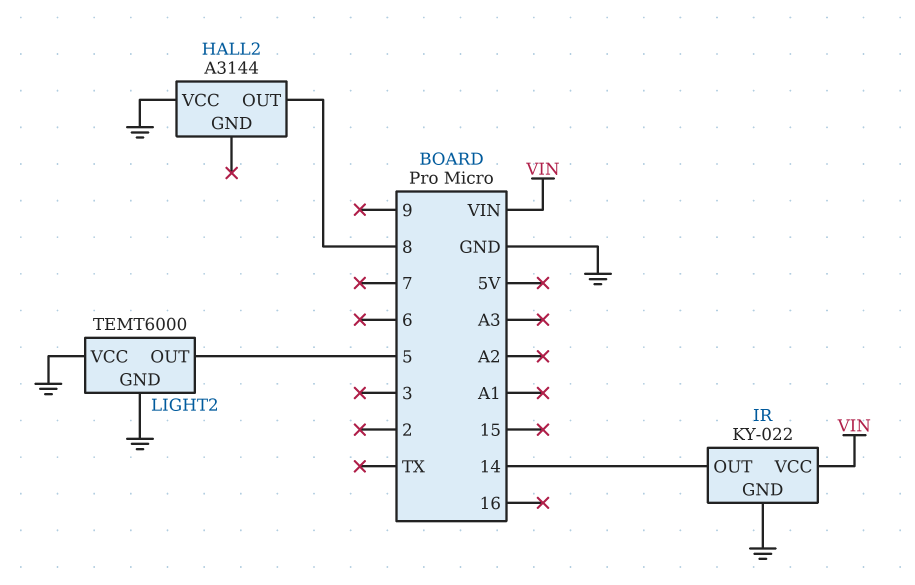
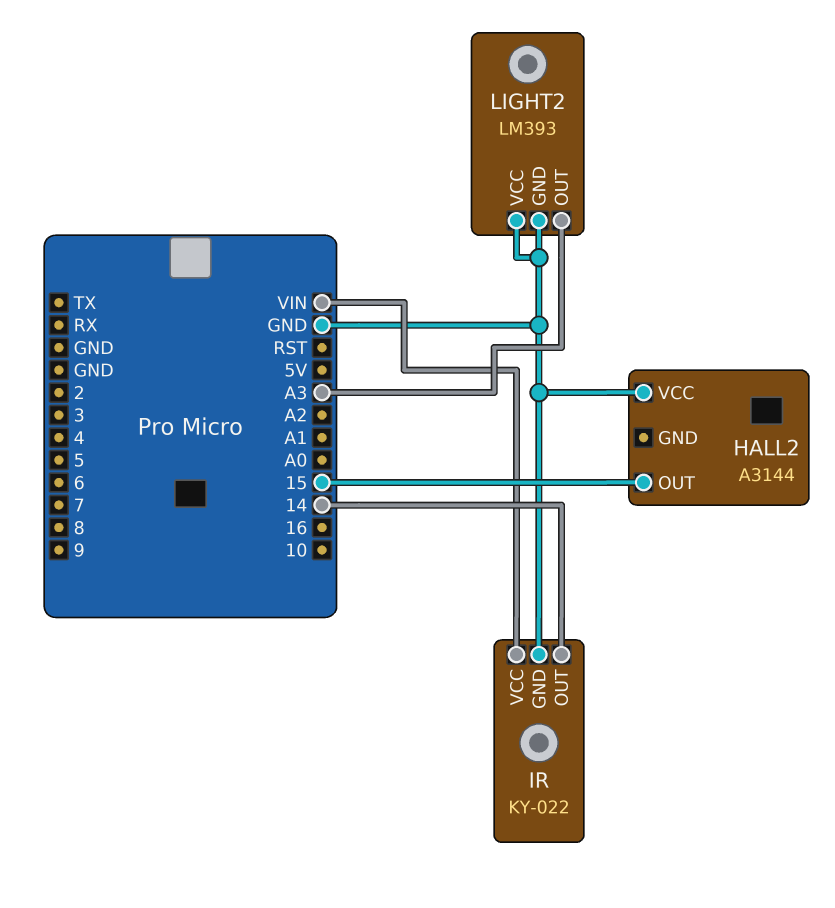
HALL2 pin OUT: 8 -> 15
LIGHT2: TEMT6000 -> LM393
LIGHT2 pin OUT: 5 -> A3

